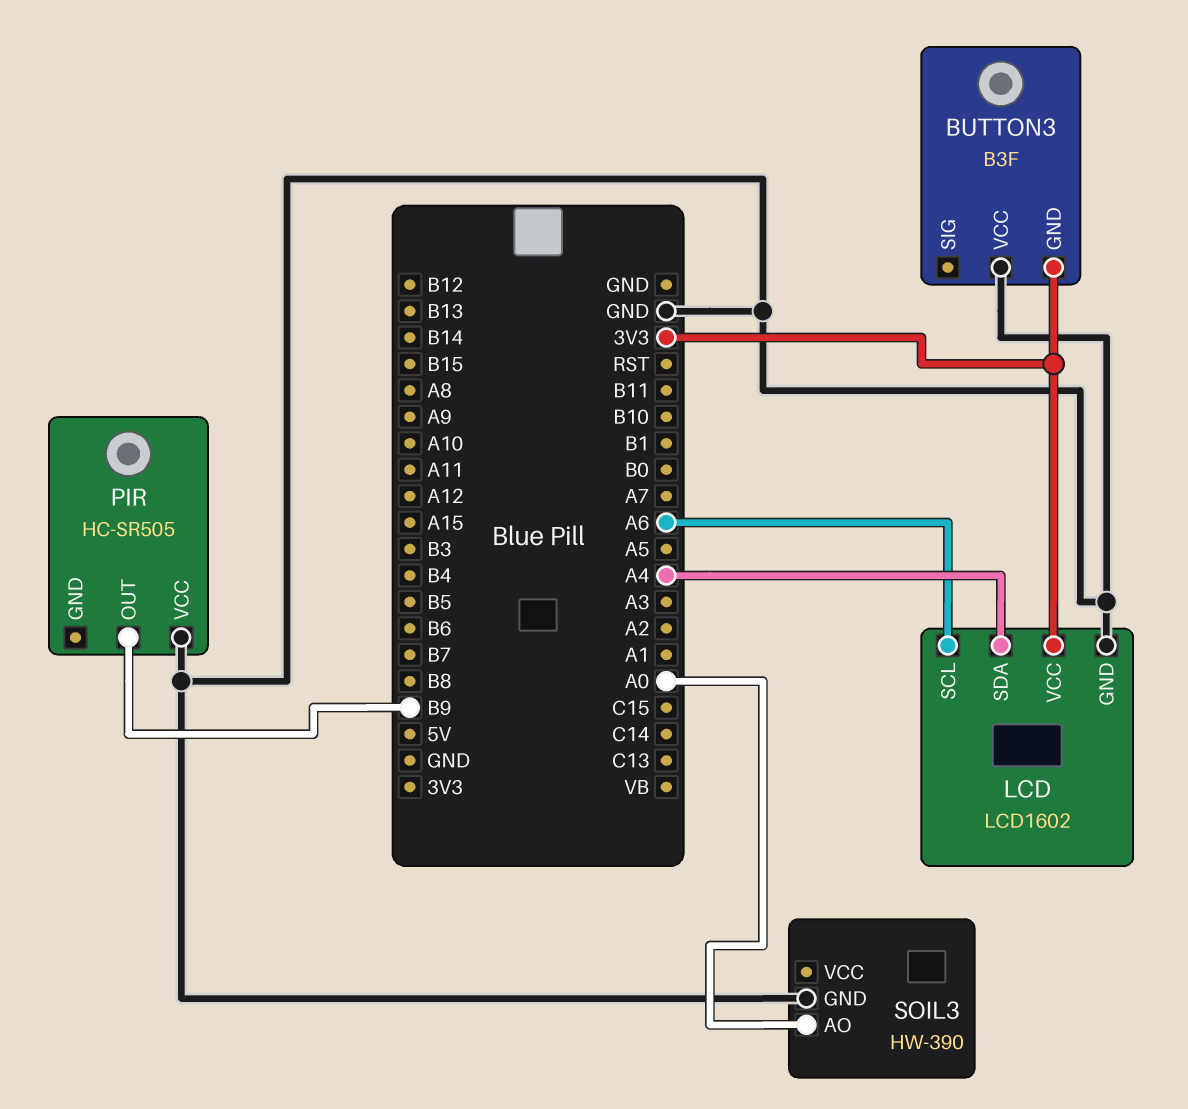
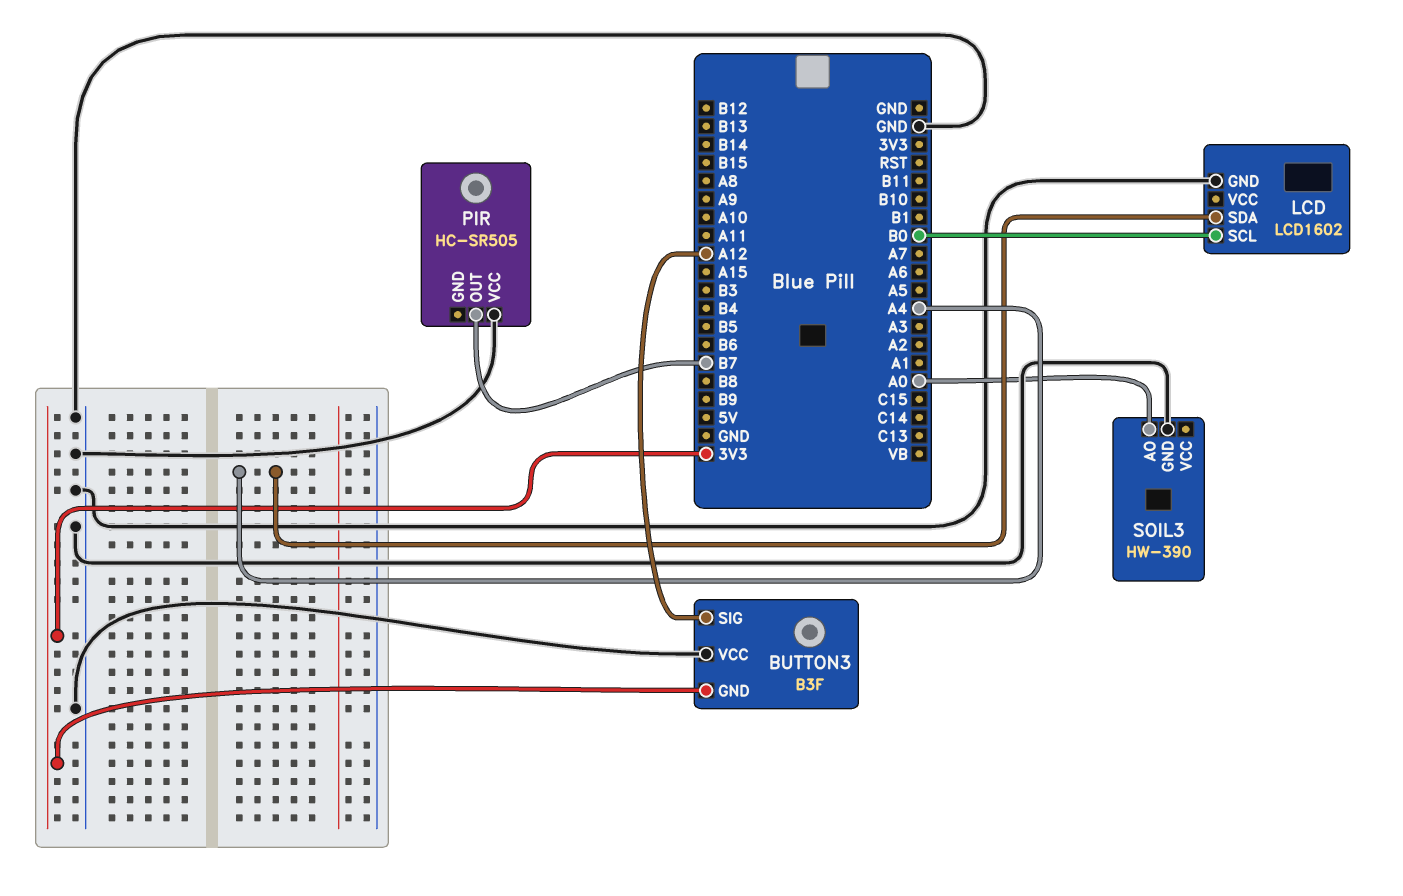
BUTTON3 pin SIG: none -> A12
LCD pin SCL: A6 -> B0
LCD pin VCC: 3V3 -> none
PIR pin OUT: B9 -> B7

